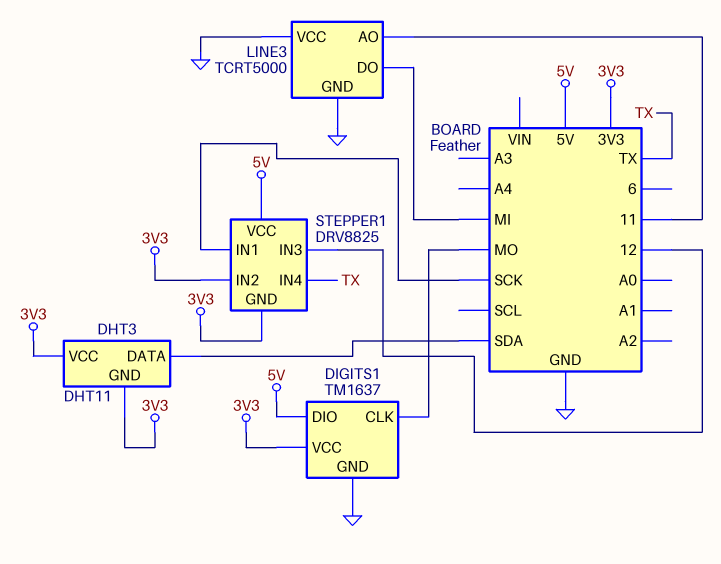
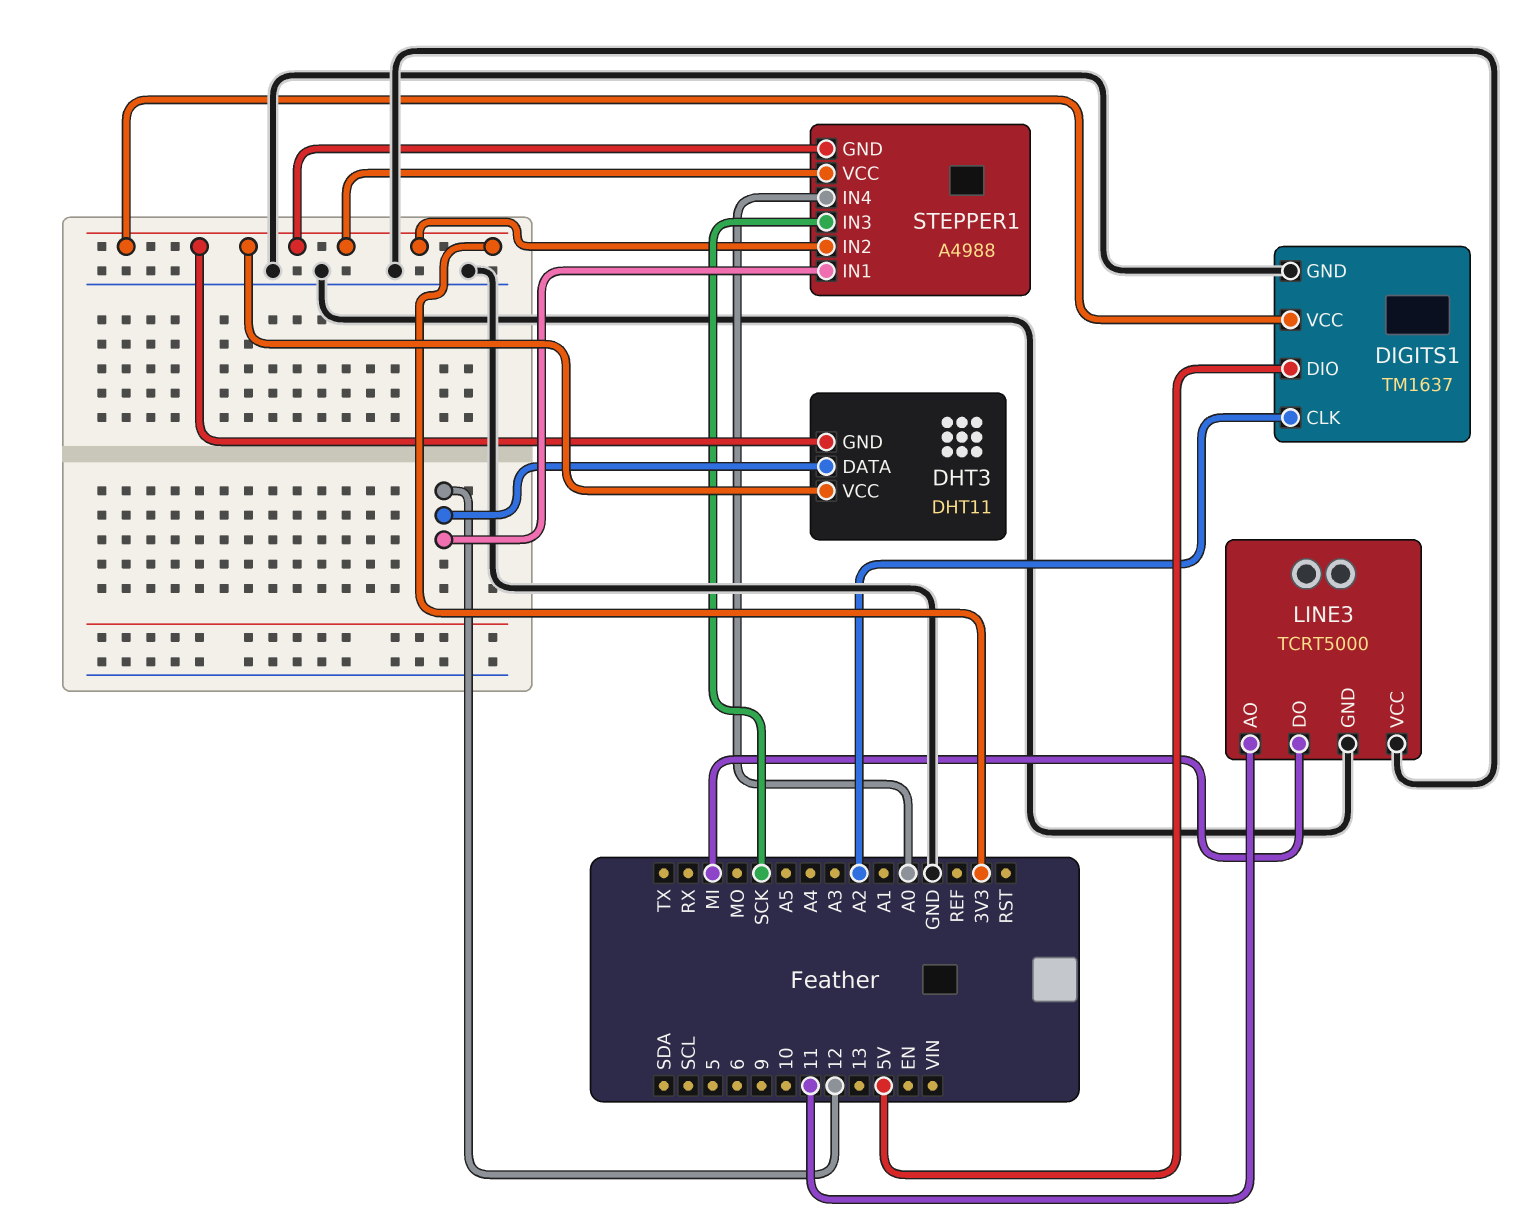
DHT3 pin DATA: SDA -> 12
DIGITS1 pin CLK: MO -> A2
STEPPER1: DRV8825 -> A4988
STEPPER1 pin IN1: SCK -> 12
STEPPER1 pin IN3: 12 -> SCK
STEPPER1 pin IN4: TX -> A0
STEPPER1 pin VCC: 5V -> 3V3

